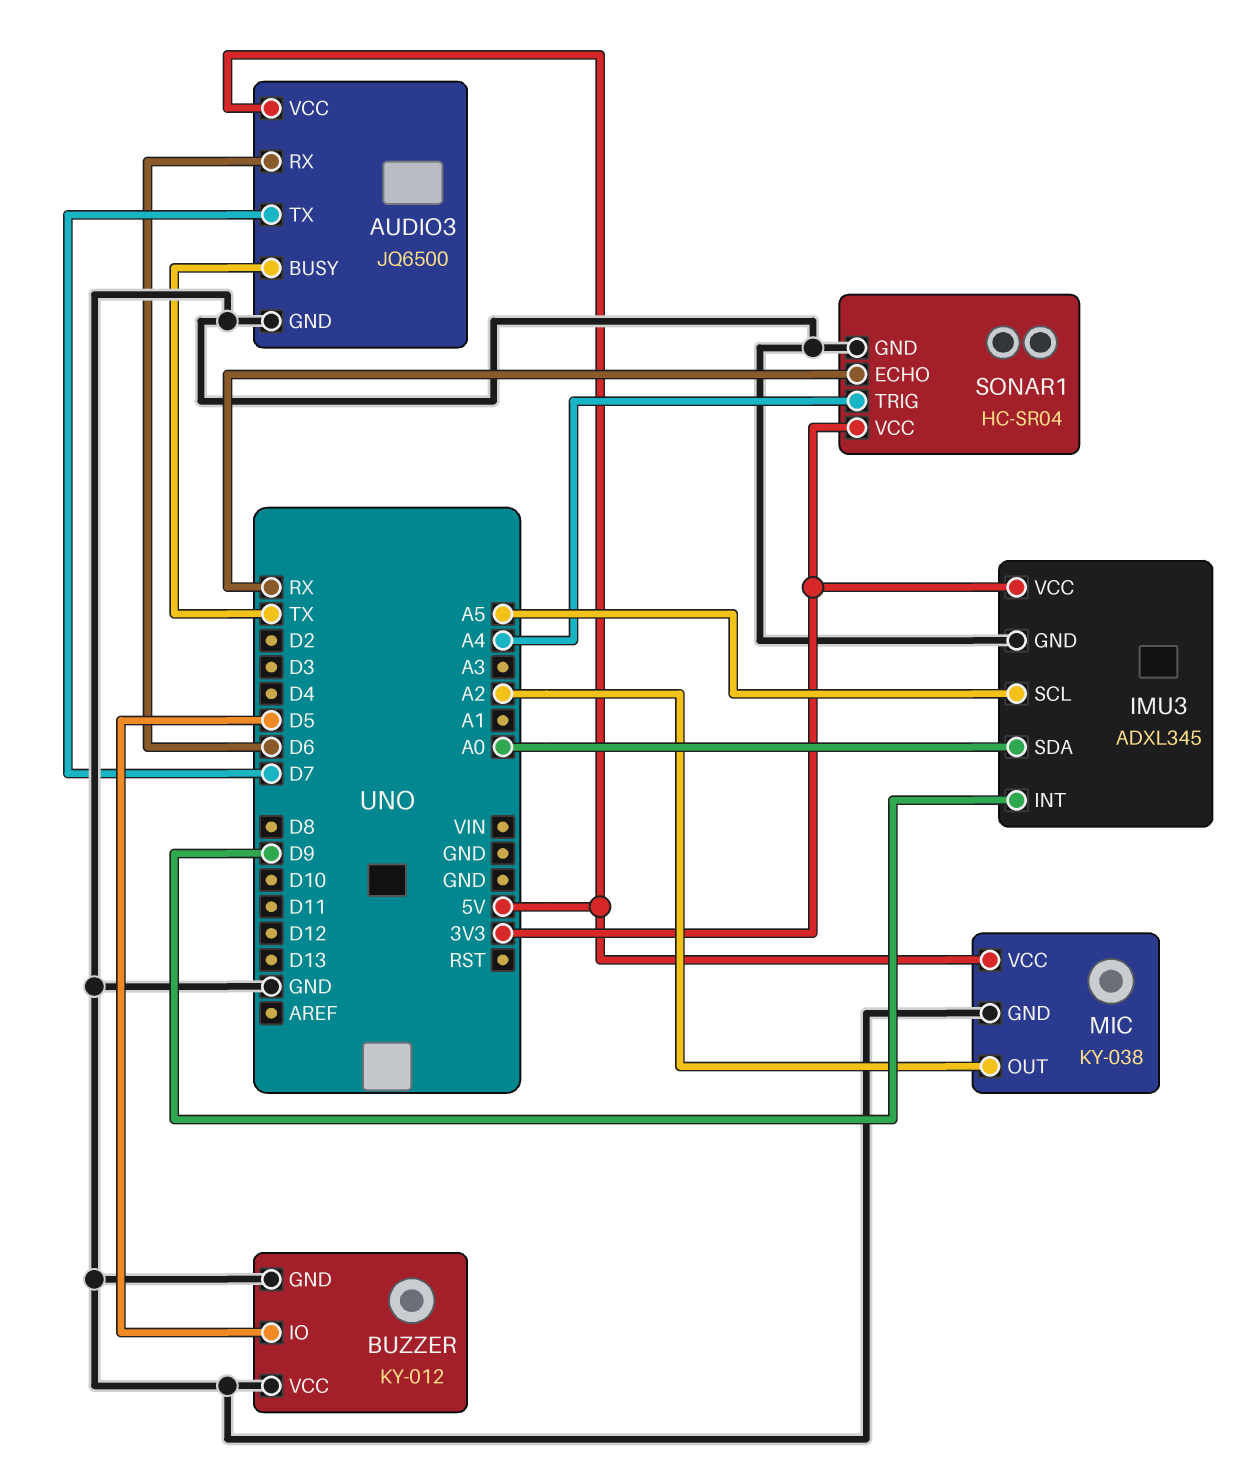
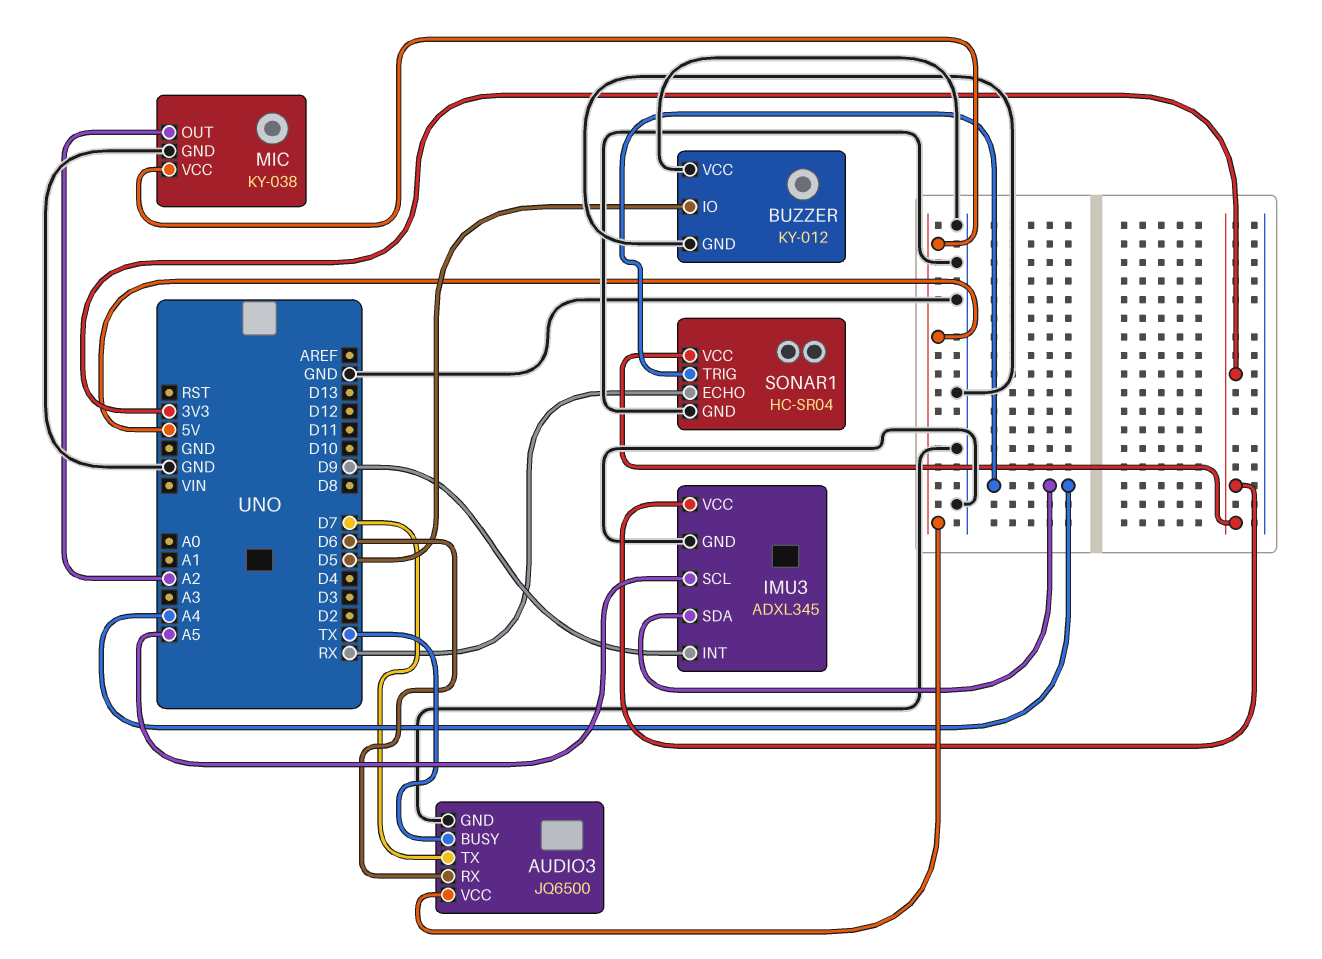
IMU3 pin SDA: A0 -> A4

